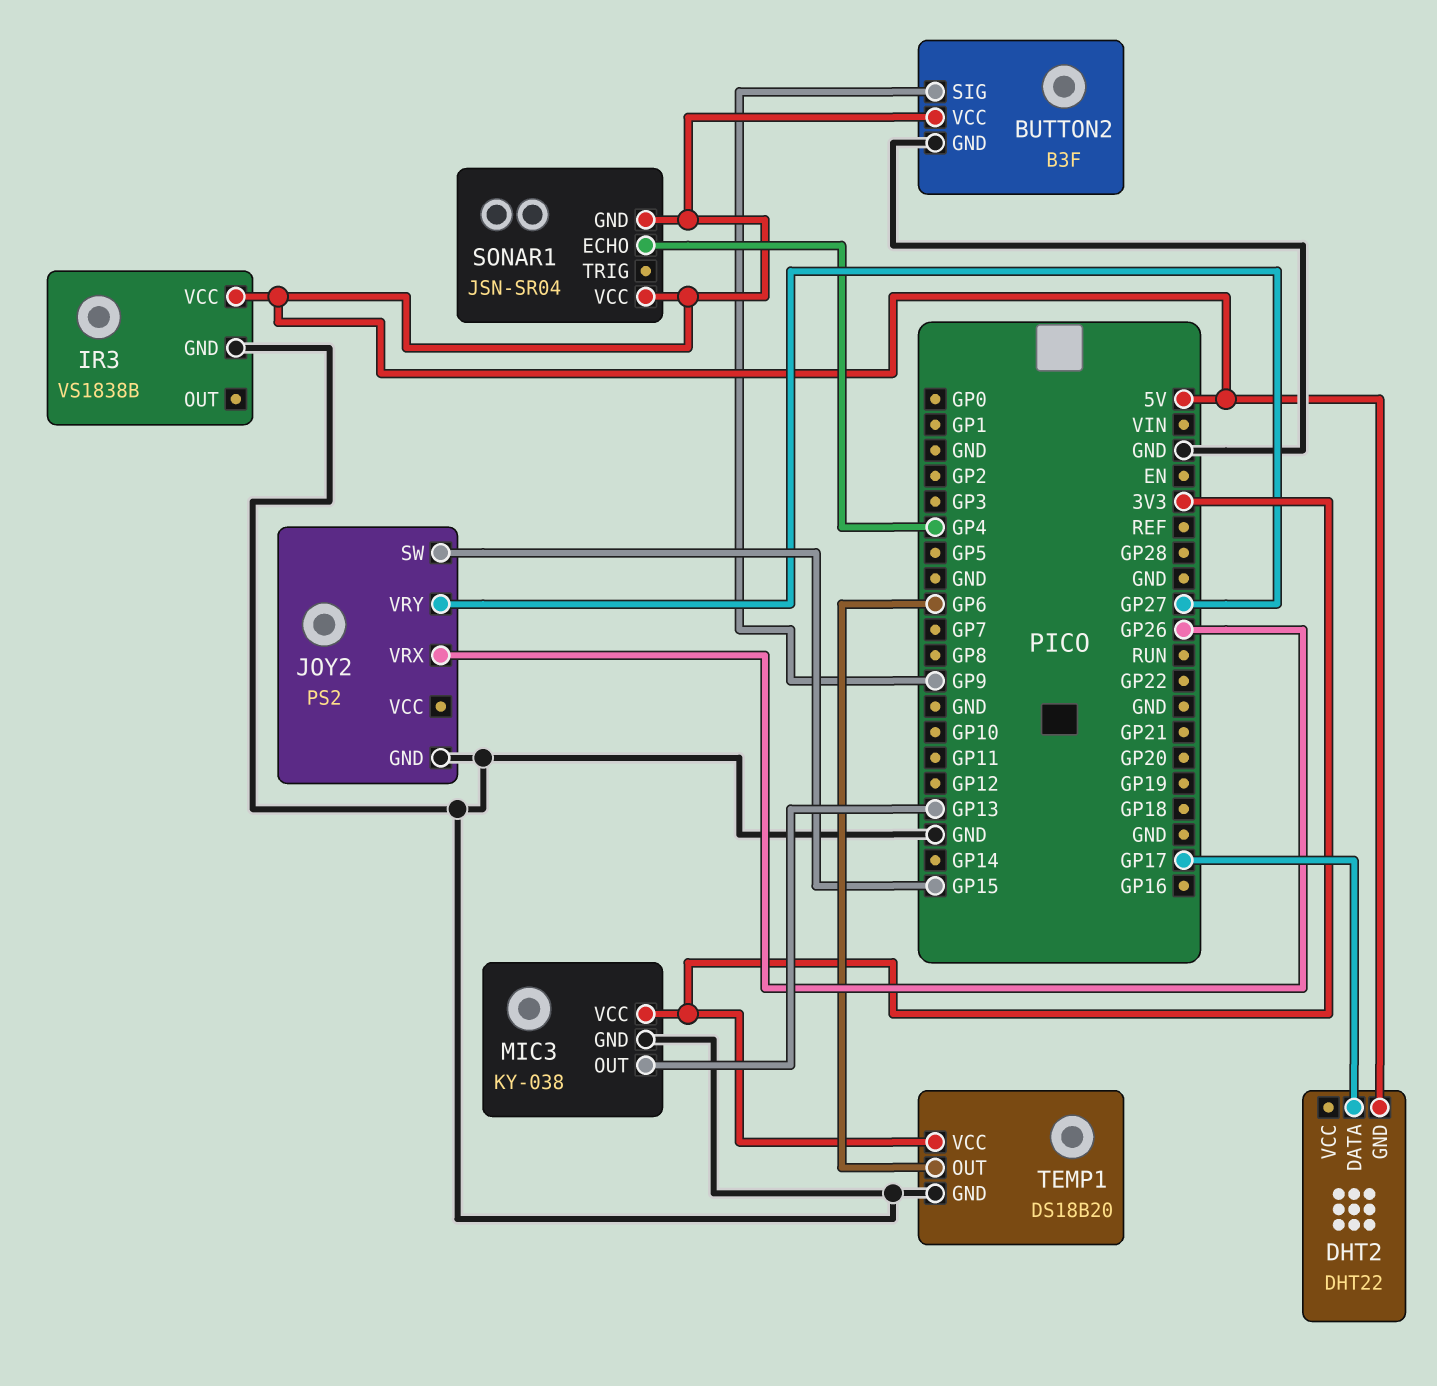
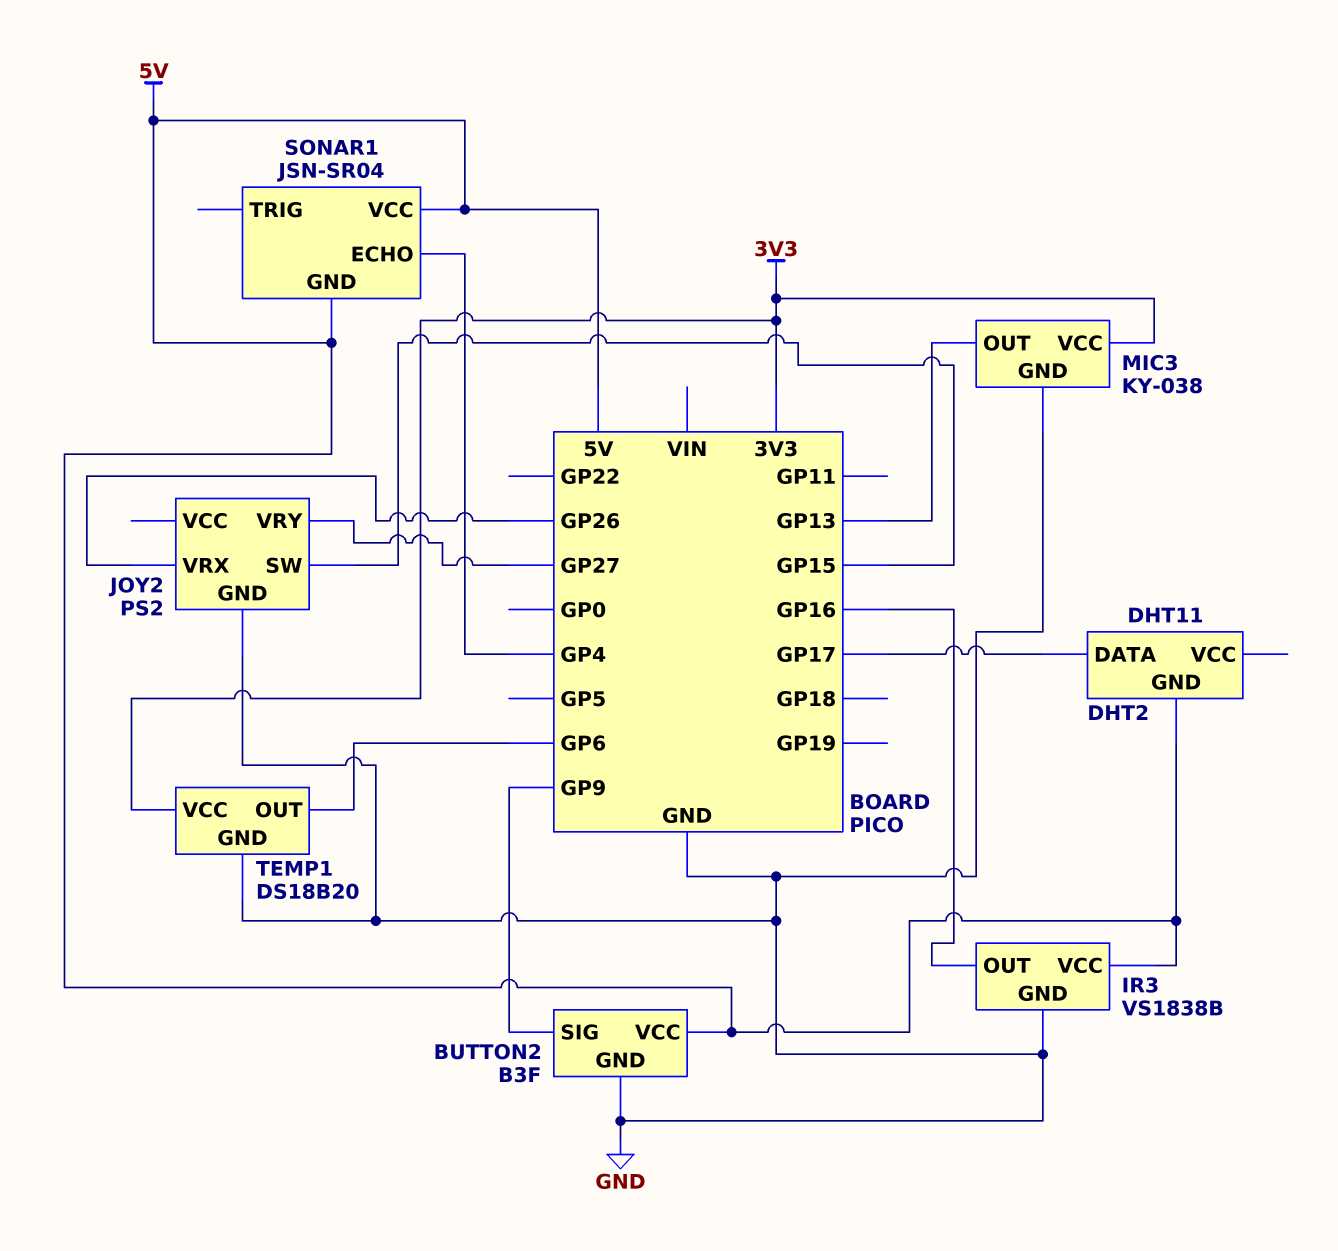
DHT2: DHT22 -> DHT11
IR3 pin OUT: none -> GP16

